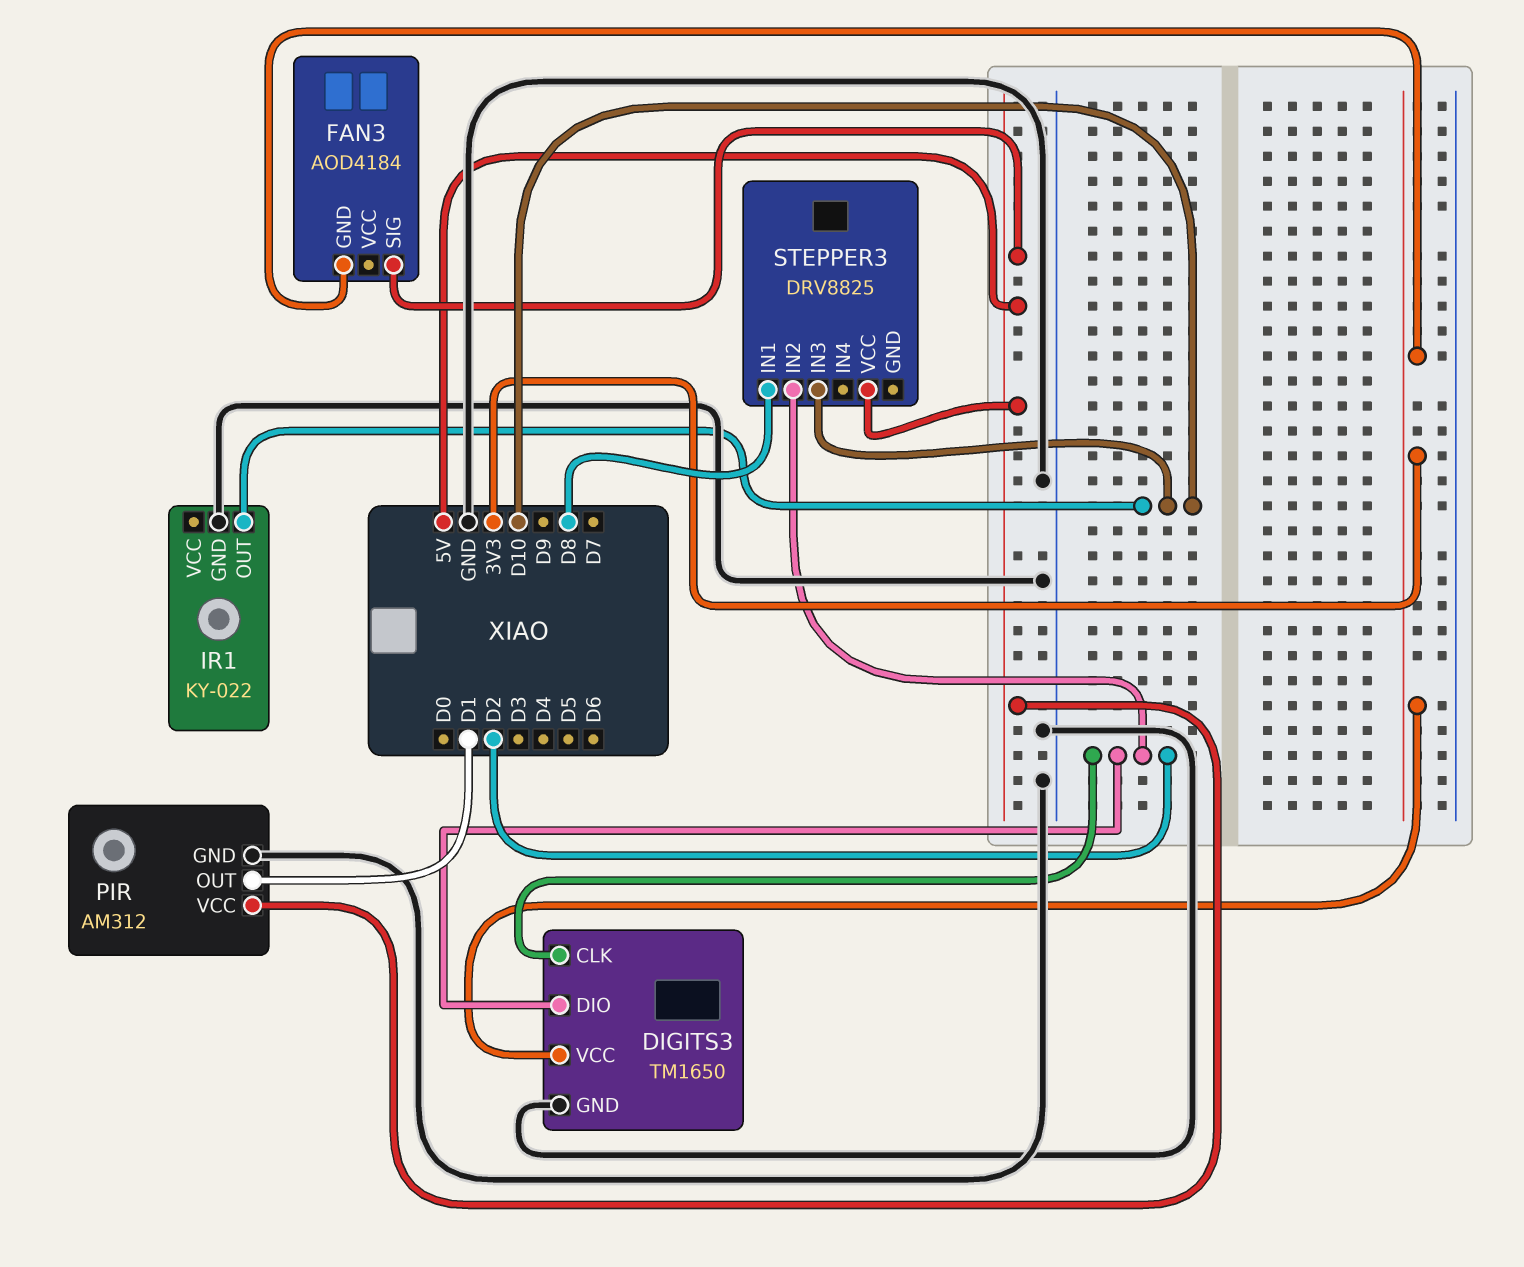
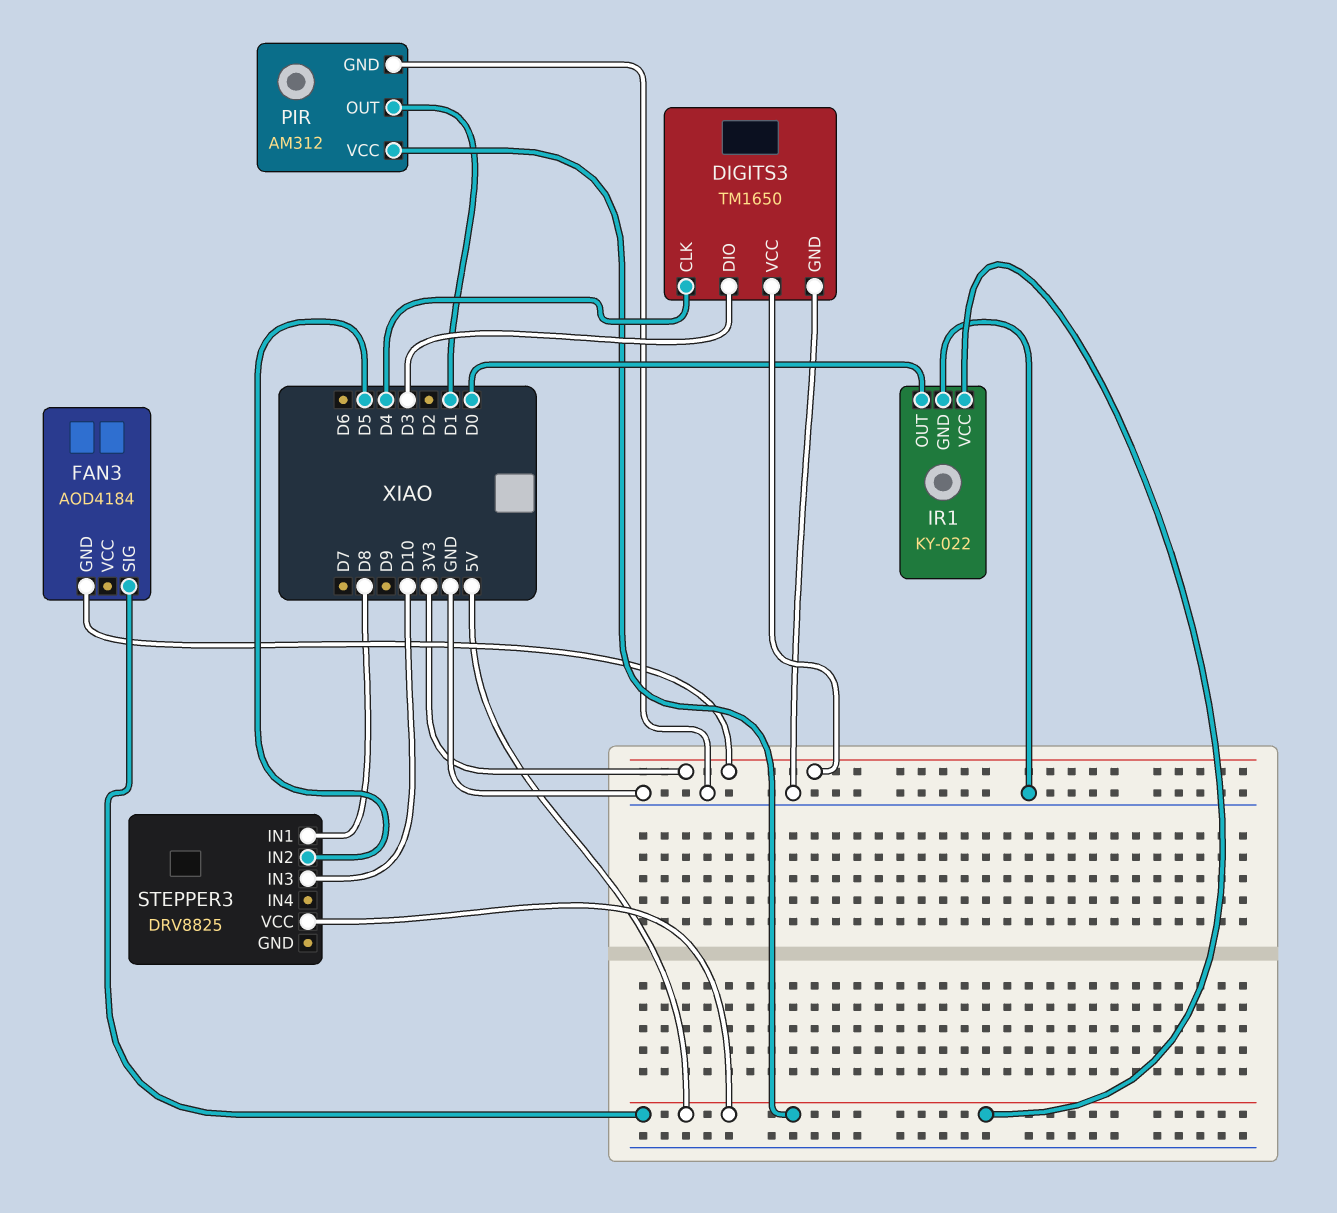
DIGITS3 pin CLK: D2 -> D4
DIGITS3 pin DIO: D2 -> D3
IR1 pin OUT: D10 -> D0
IR1 pin VCC: none -> 5V
STEPPER3 pin IN2: D2 -> D5

